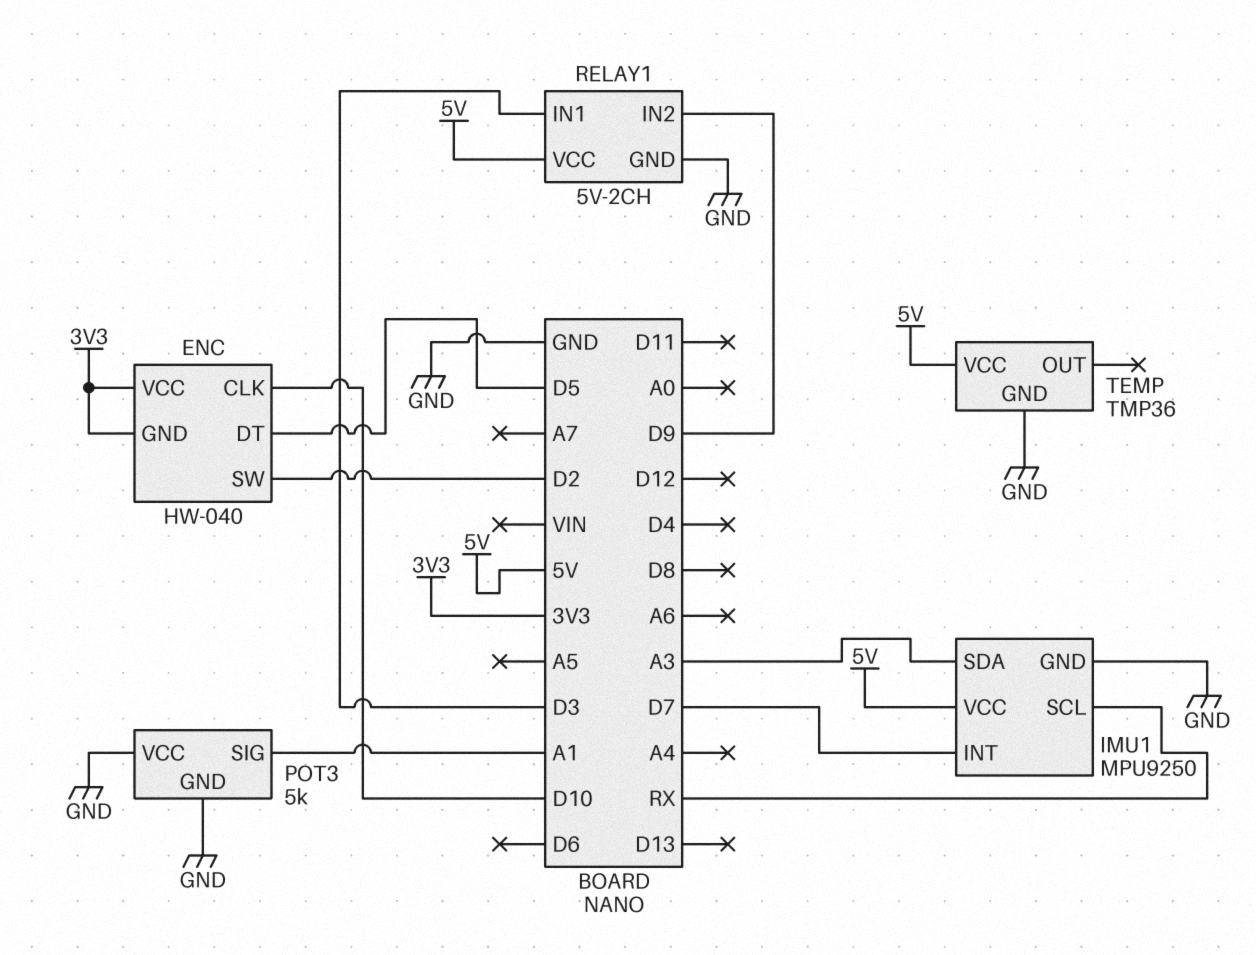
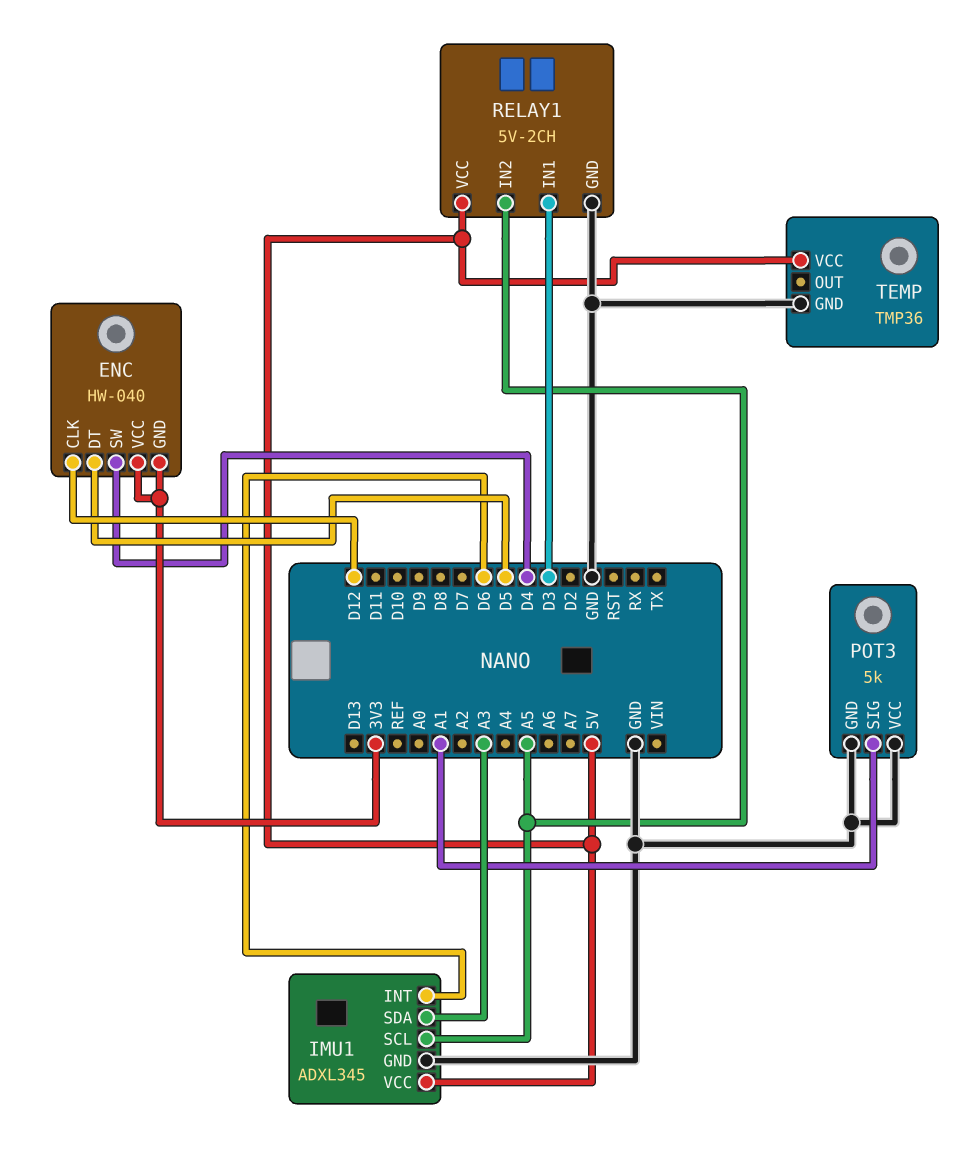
ENC pin CLK: D10 -> D12
ENC pin SW: D2 -> D4
IMU1: MPU9250 -> ADXL345
IMU1 pin INT: D7 -> D6
IMU1 pin SCL: RX -> A5
RELAY1 pin IN2: D9 -> A5

